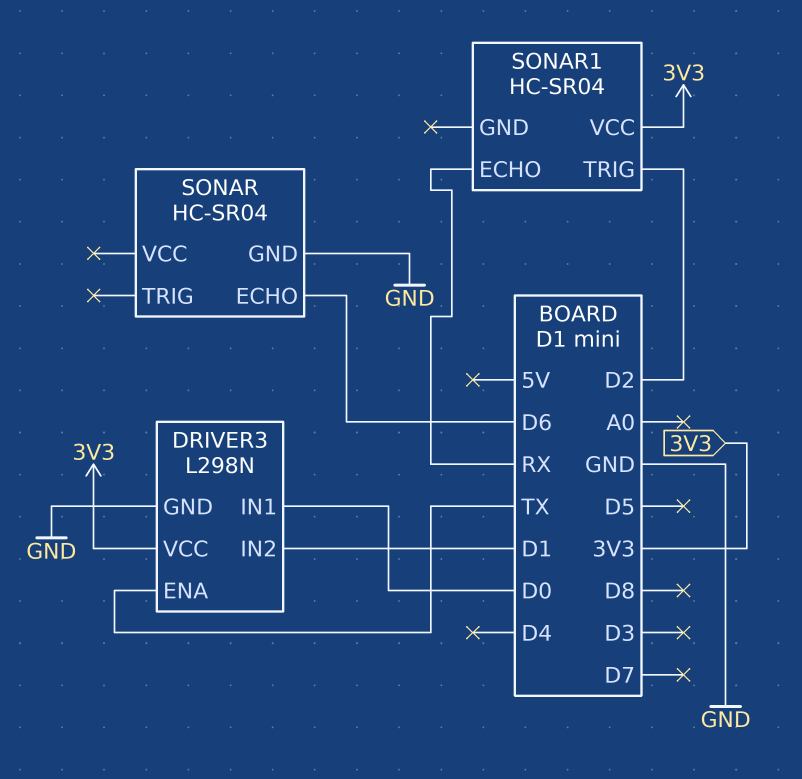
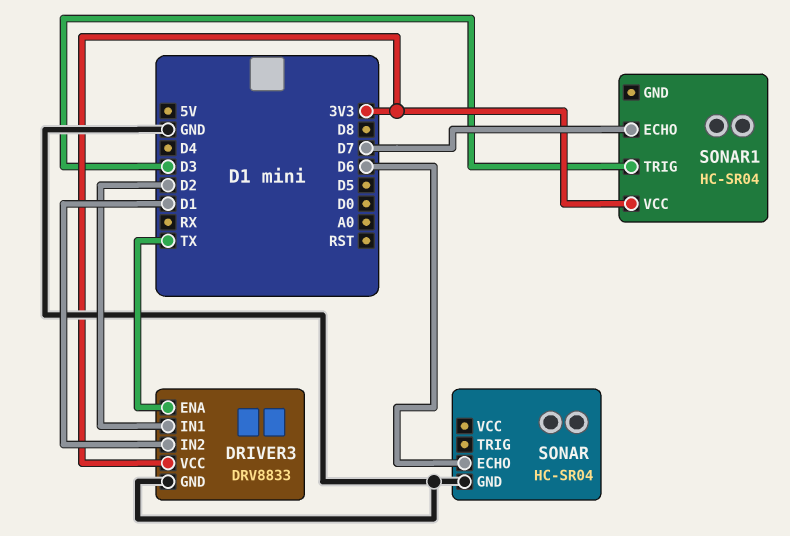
DRIVER3: L298N -> DRV8833
DRIVER3 pin IN1: D0 -> D2
SONAR1 pin ECHO: RX -> D7
SONAR1 pin TRIG: D2 -> D3

